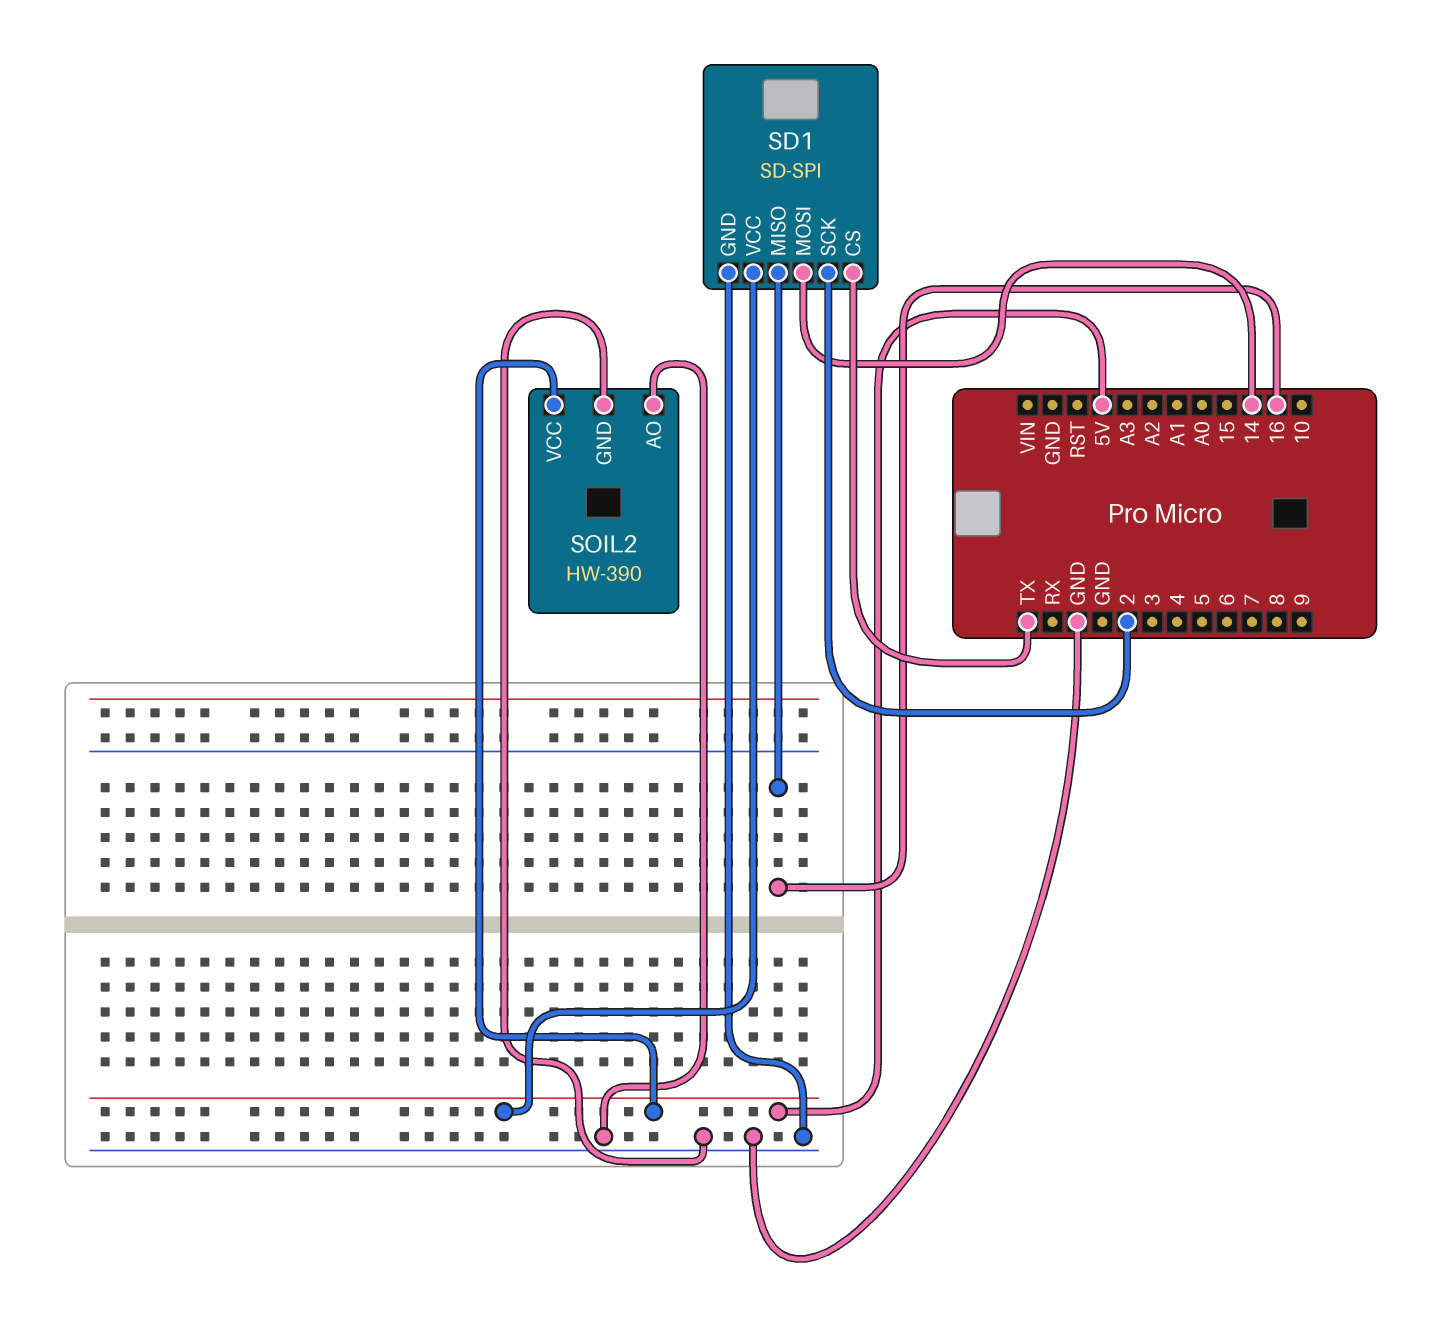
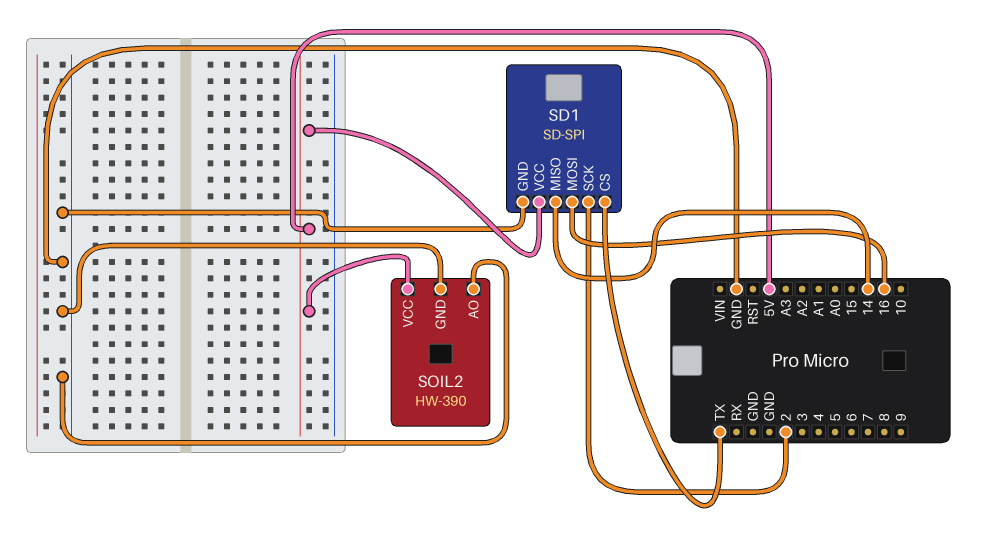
SD1 pin MISO: 16 -> 14
SD1 pin MOSI: 14 -> 16

